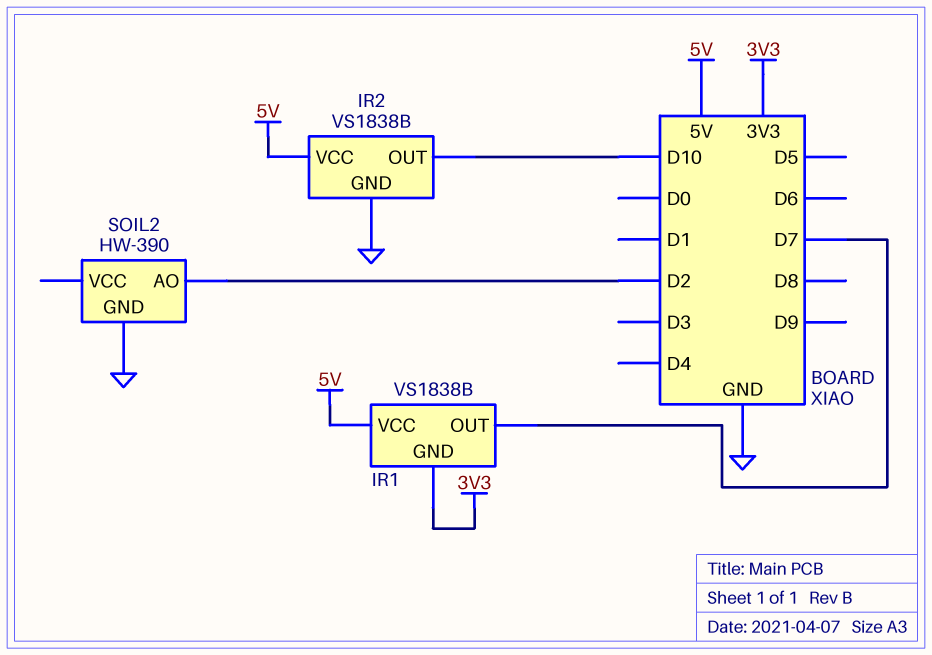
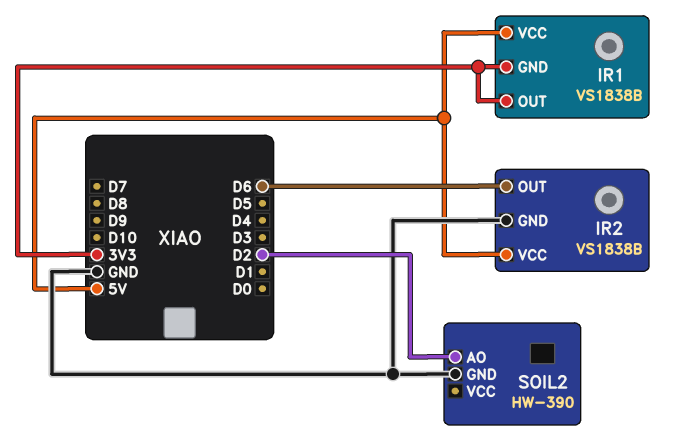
IR1 pin OUT: D7 -> 3V3
IR2 pin OUT: D10 -> D6

